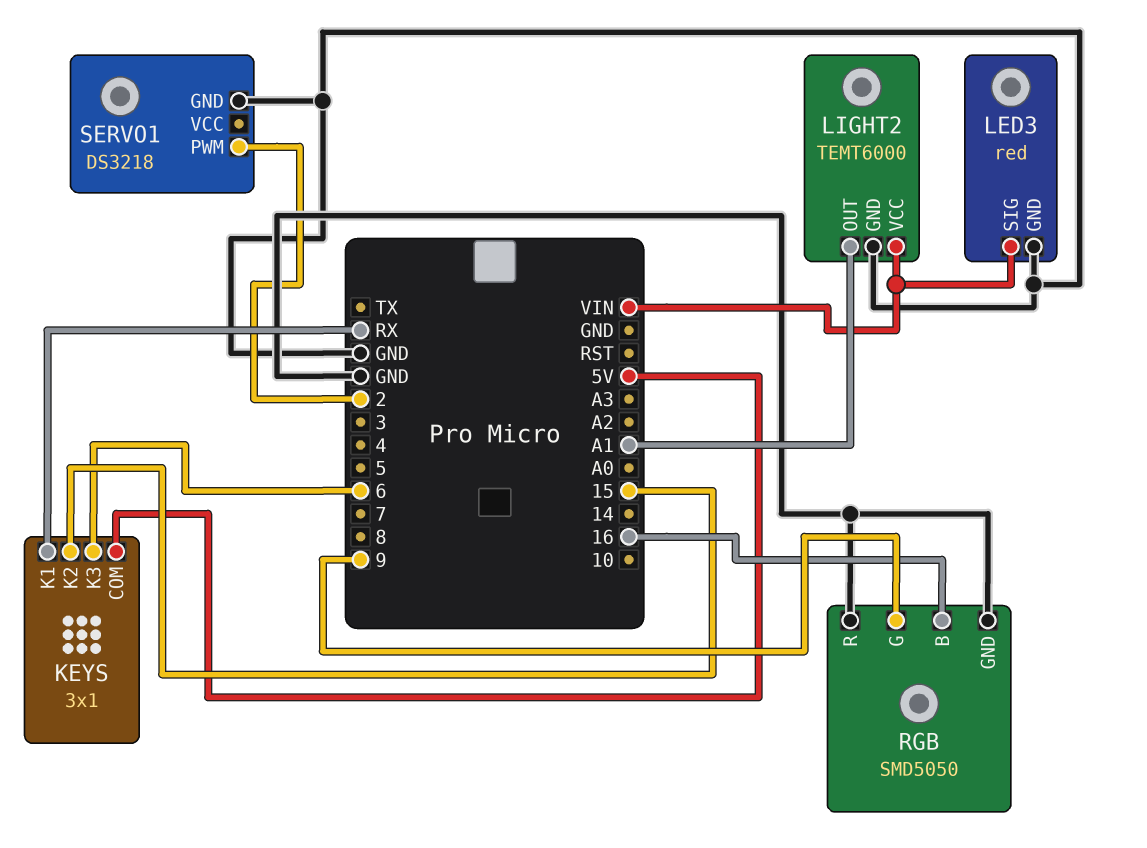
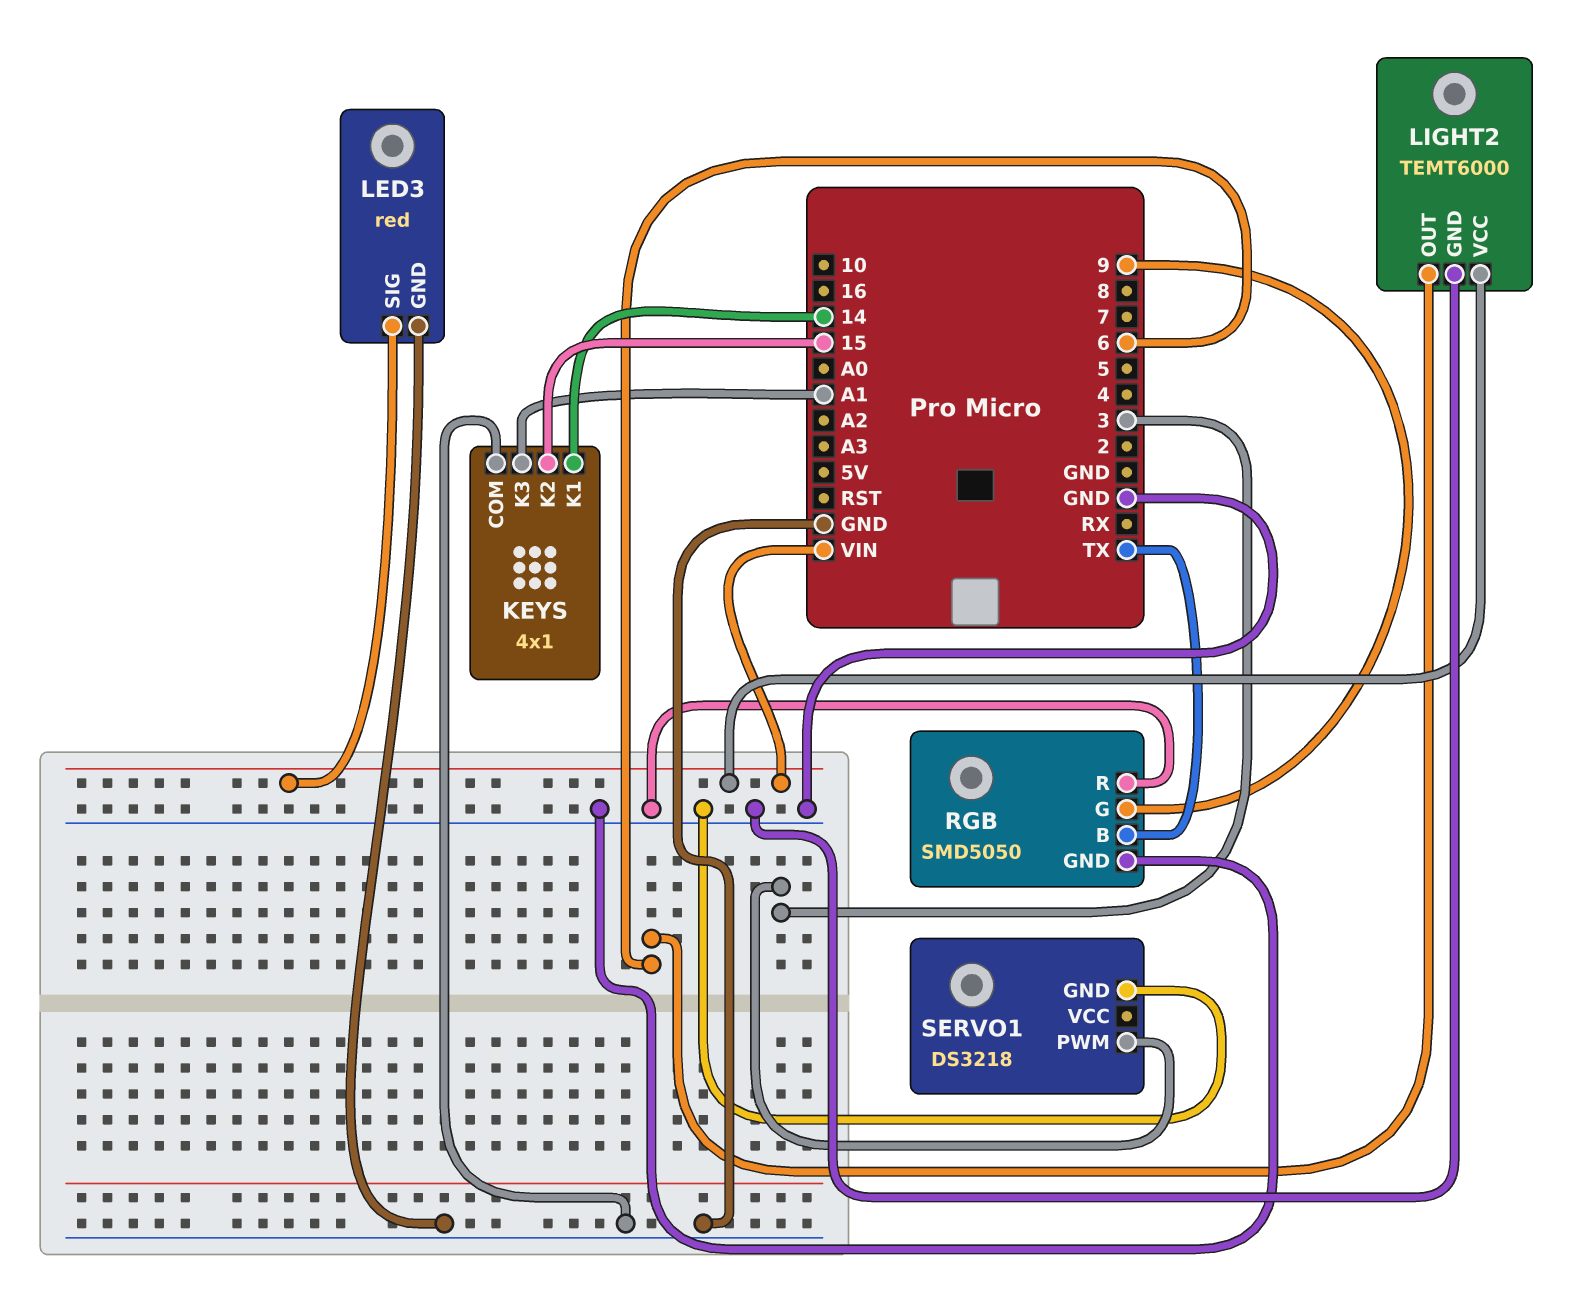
KEYS: 3x1 -> 4x1
KEYS pin COM: 5V -> GND
KEYS pin K1: RX -> 14
KEYS pin K3: 6 -> A1
LIGHT2 pin OUT: A1 -> 6
RGB pin B: 16 -> TX
SERVO1 pin PWM: 2 -> 3

